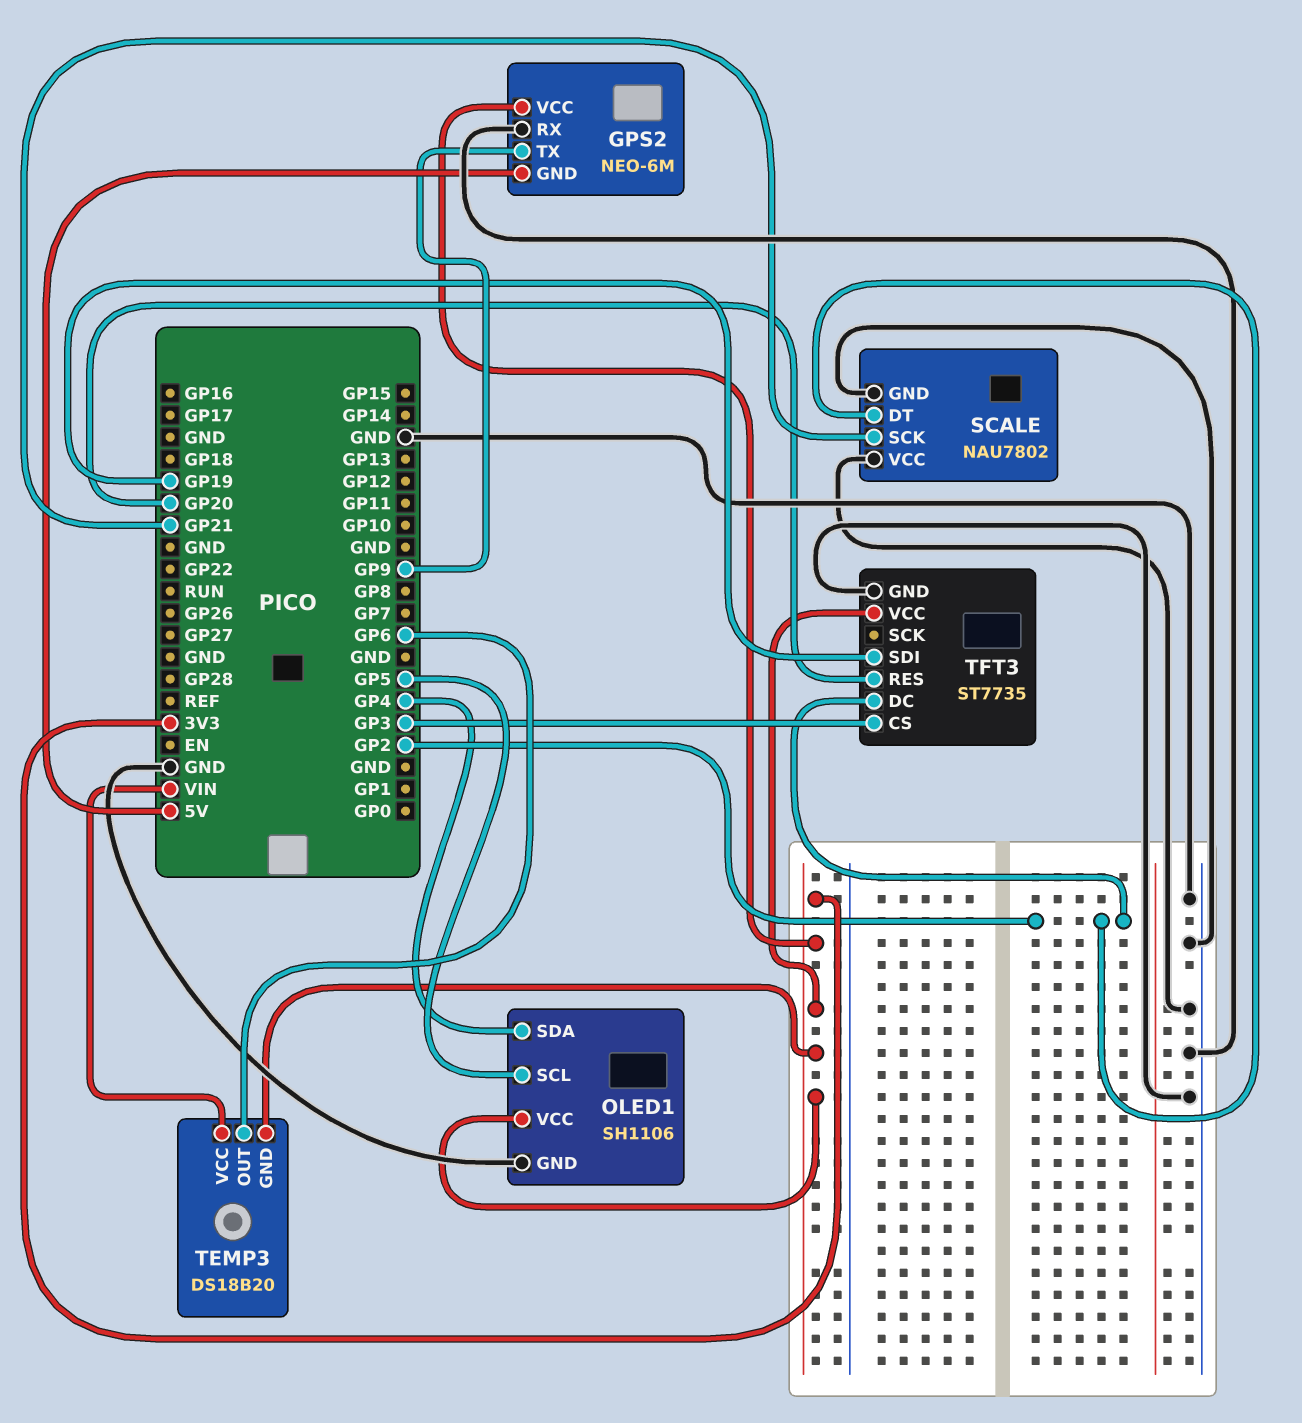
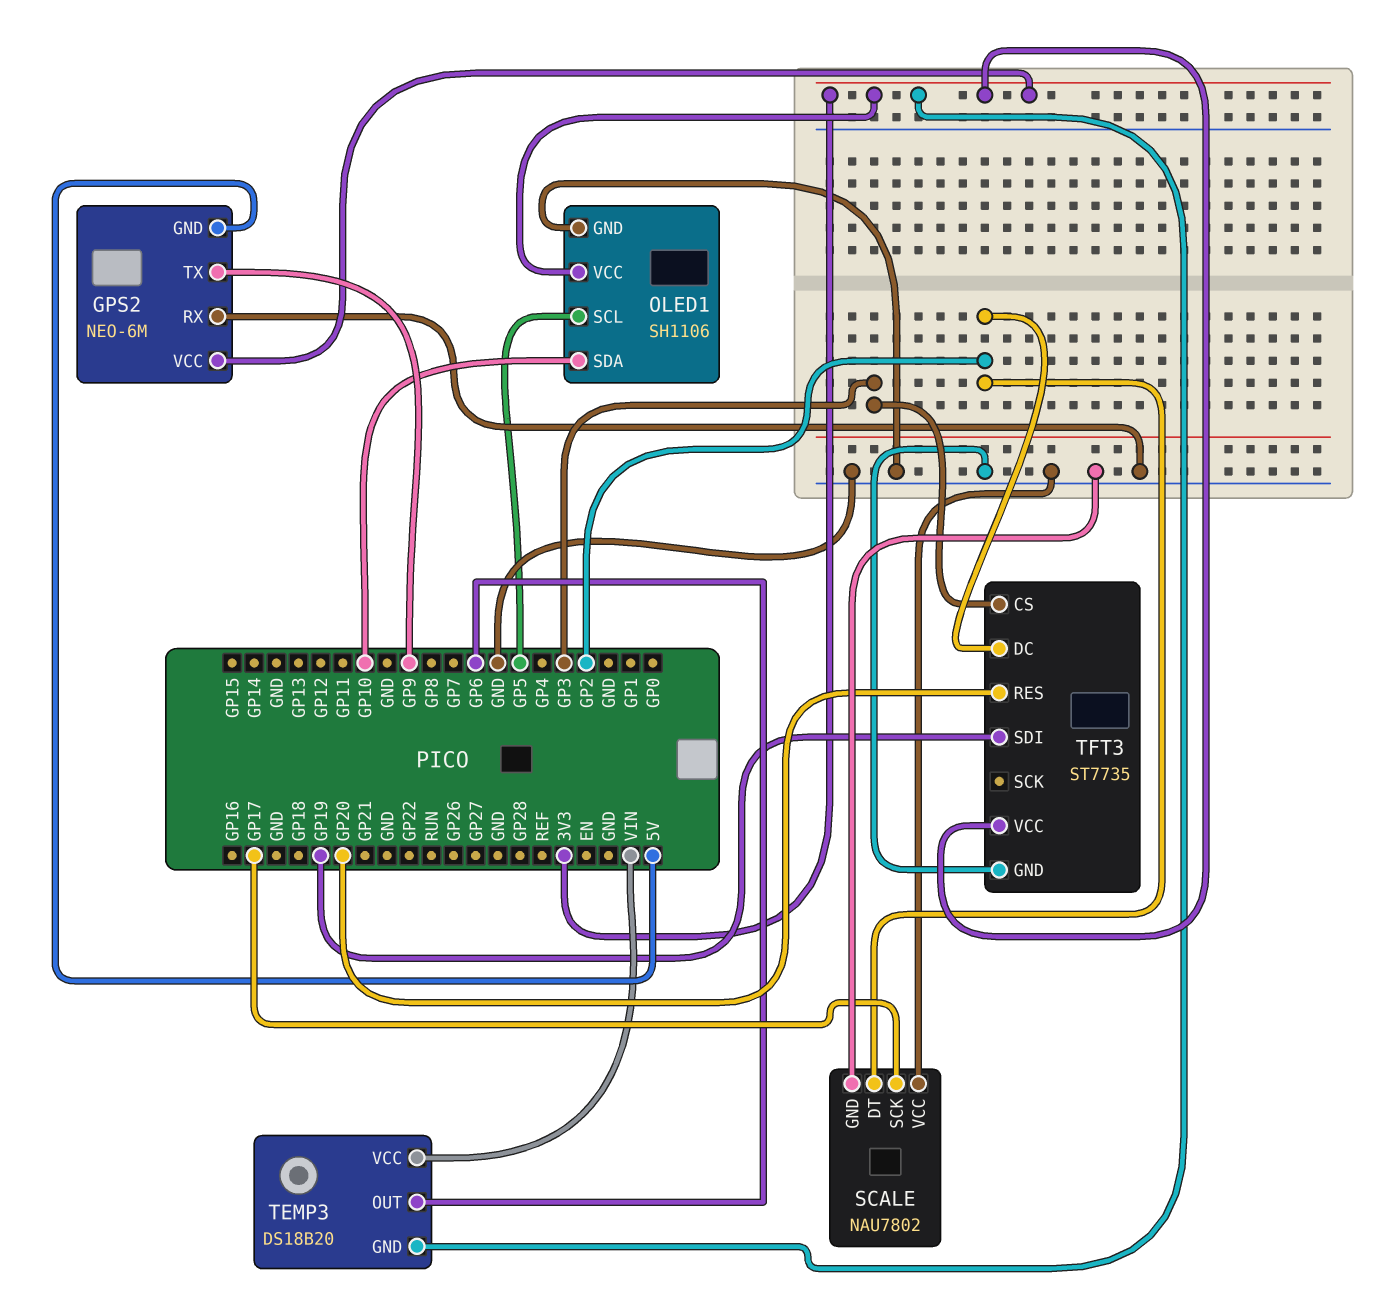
OLED1 pin SDA: GP4 -> GP10
SCALE pin SCK: GP21 -> GP17

